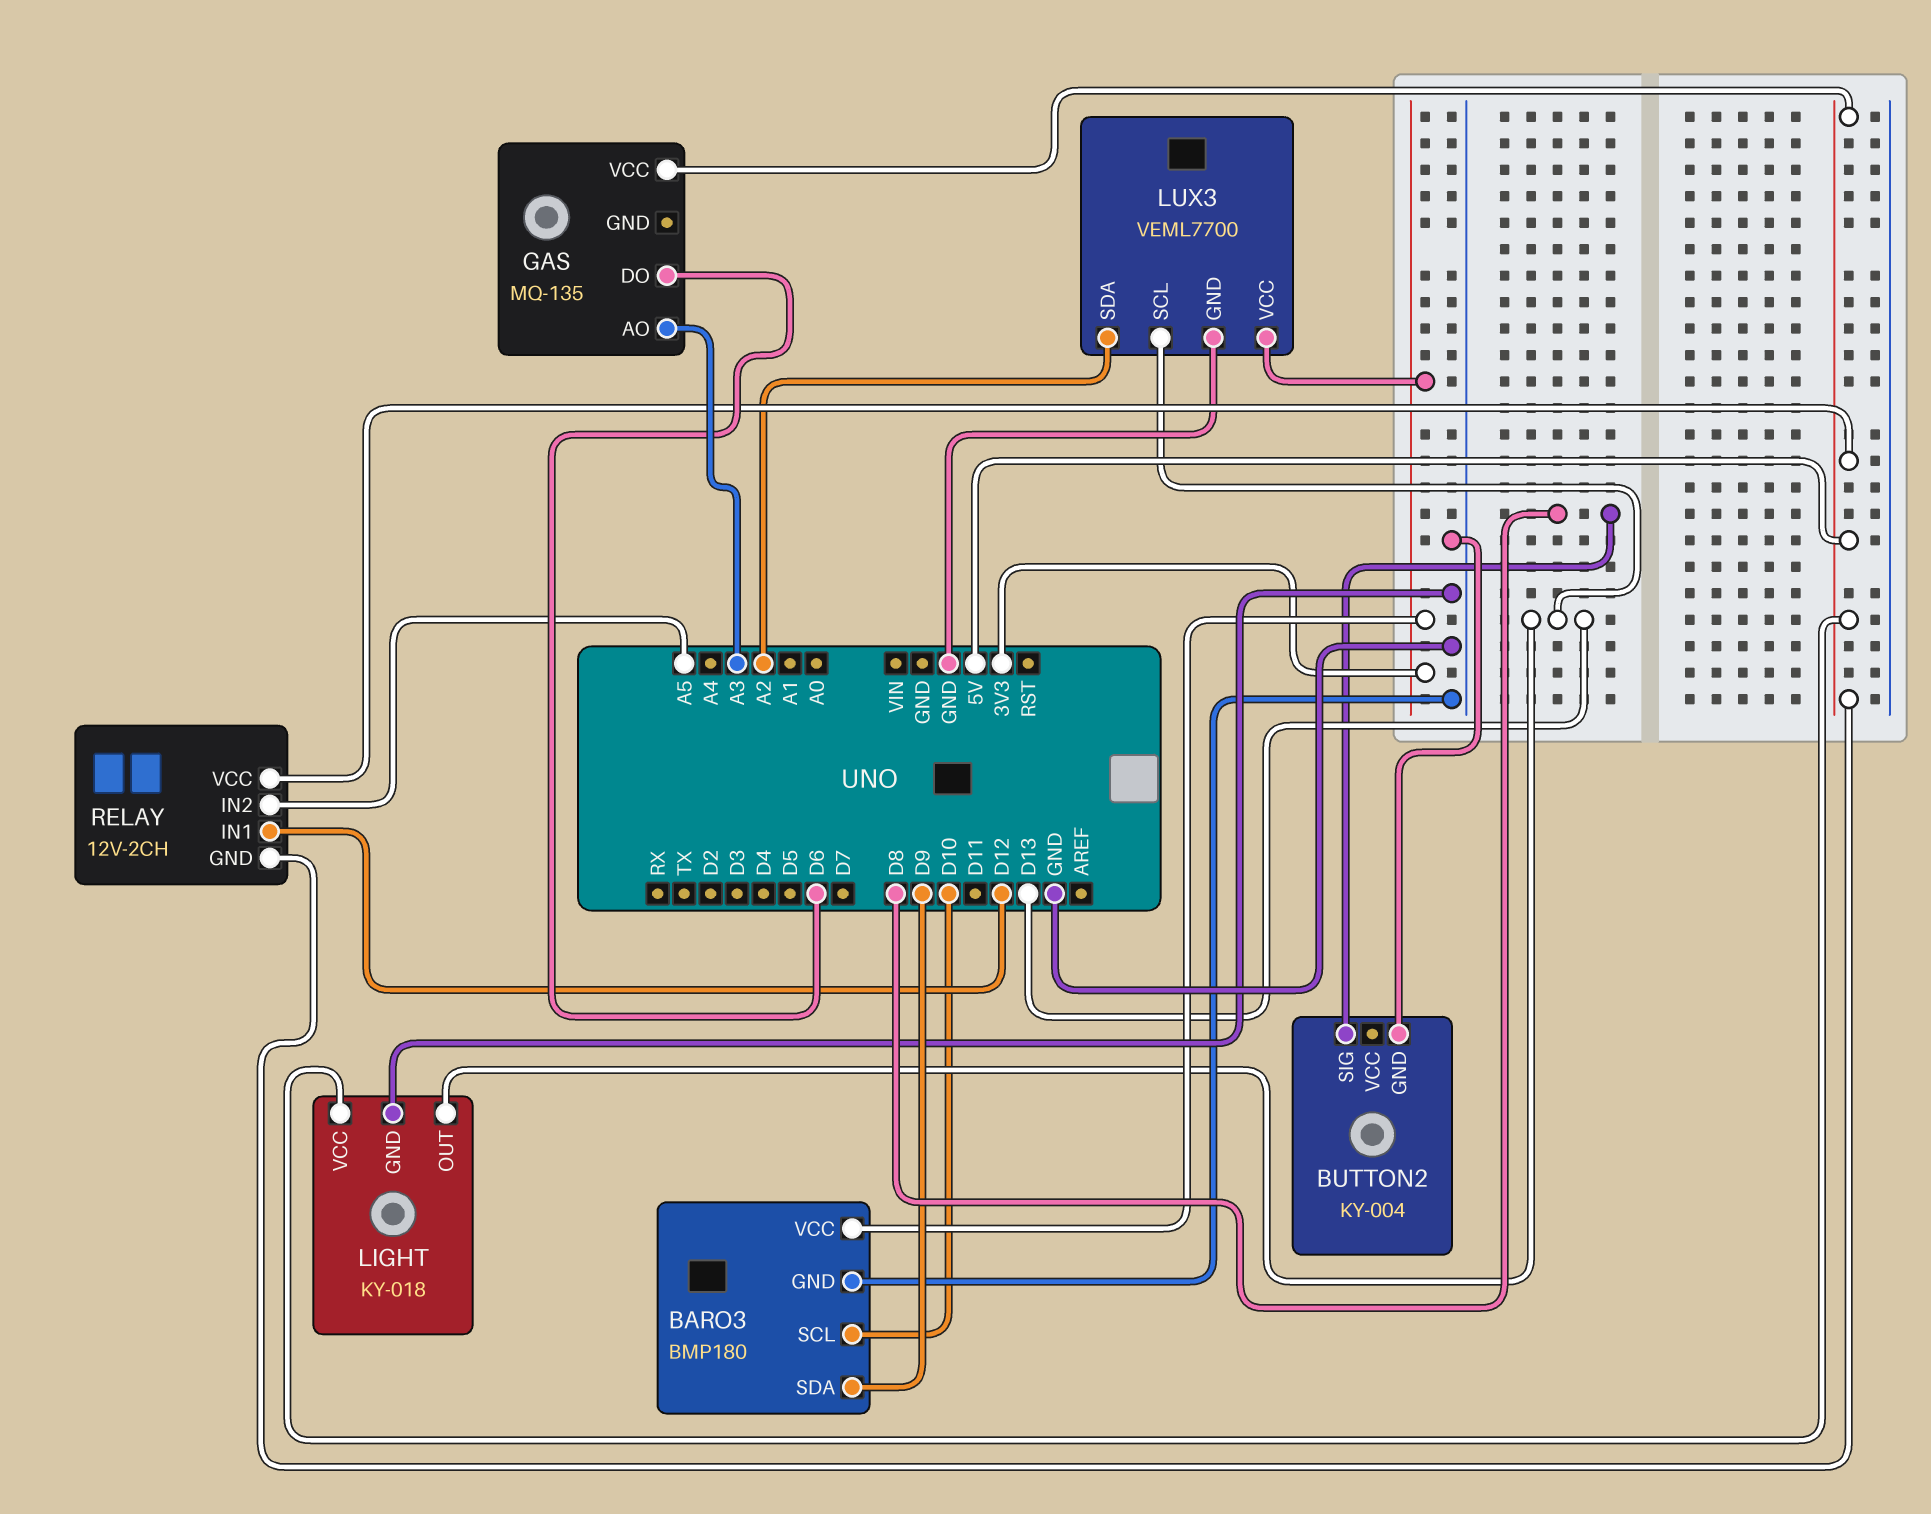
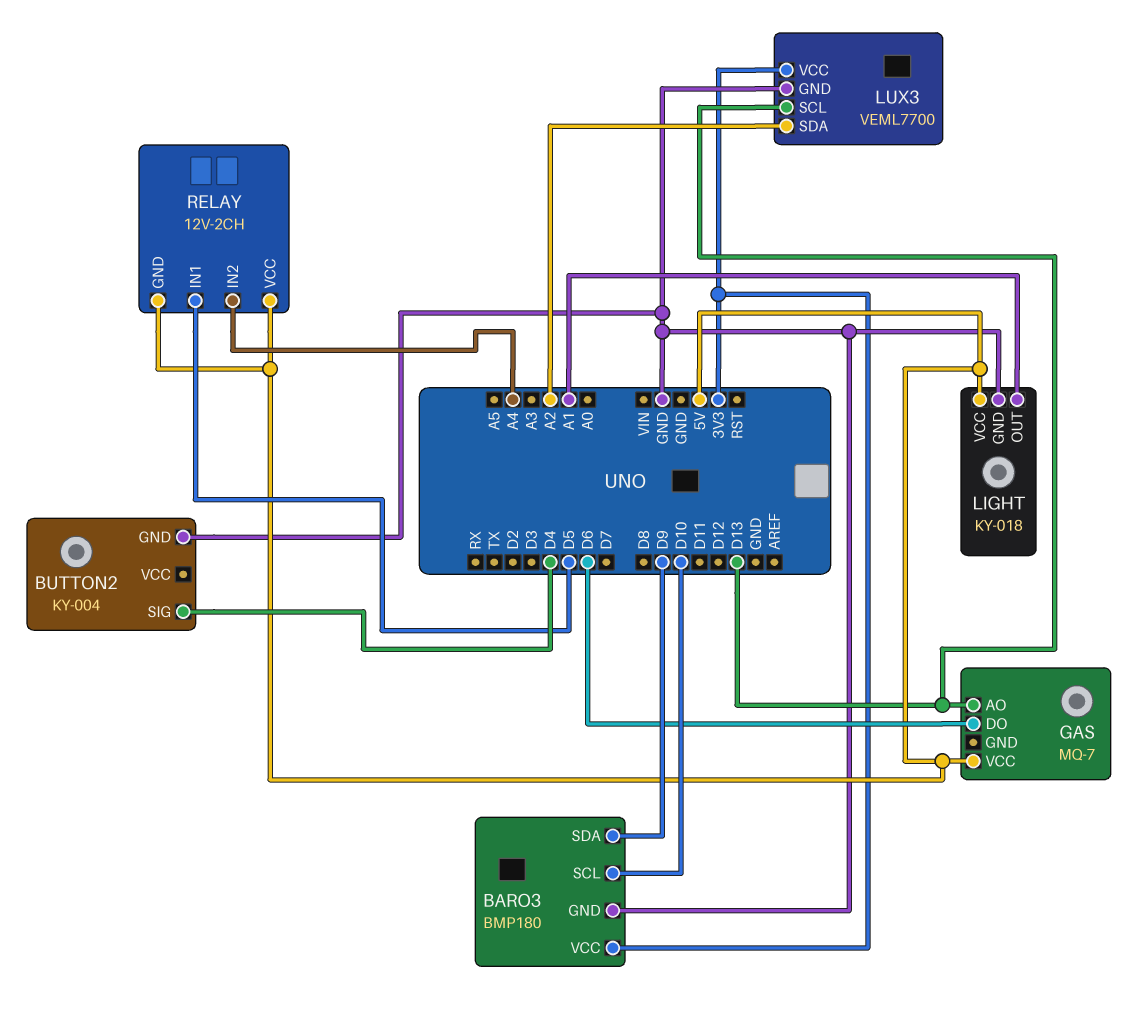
BUTTON2 pin SIG: D8 -> D4
GAS: MQ-135 -> MQ-7
GAS pin AO: A3 -> D13
LIGHT pin OUT: D13 -> A1
RELAY pin IN1: D12 -> D5
RELAY pin IN2: A5 -> A4

